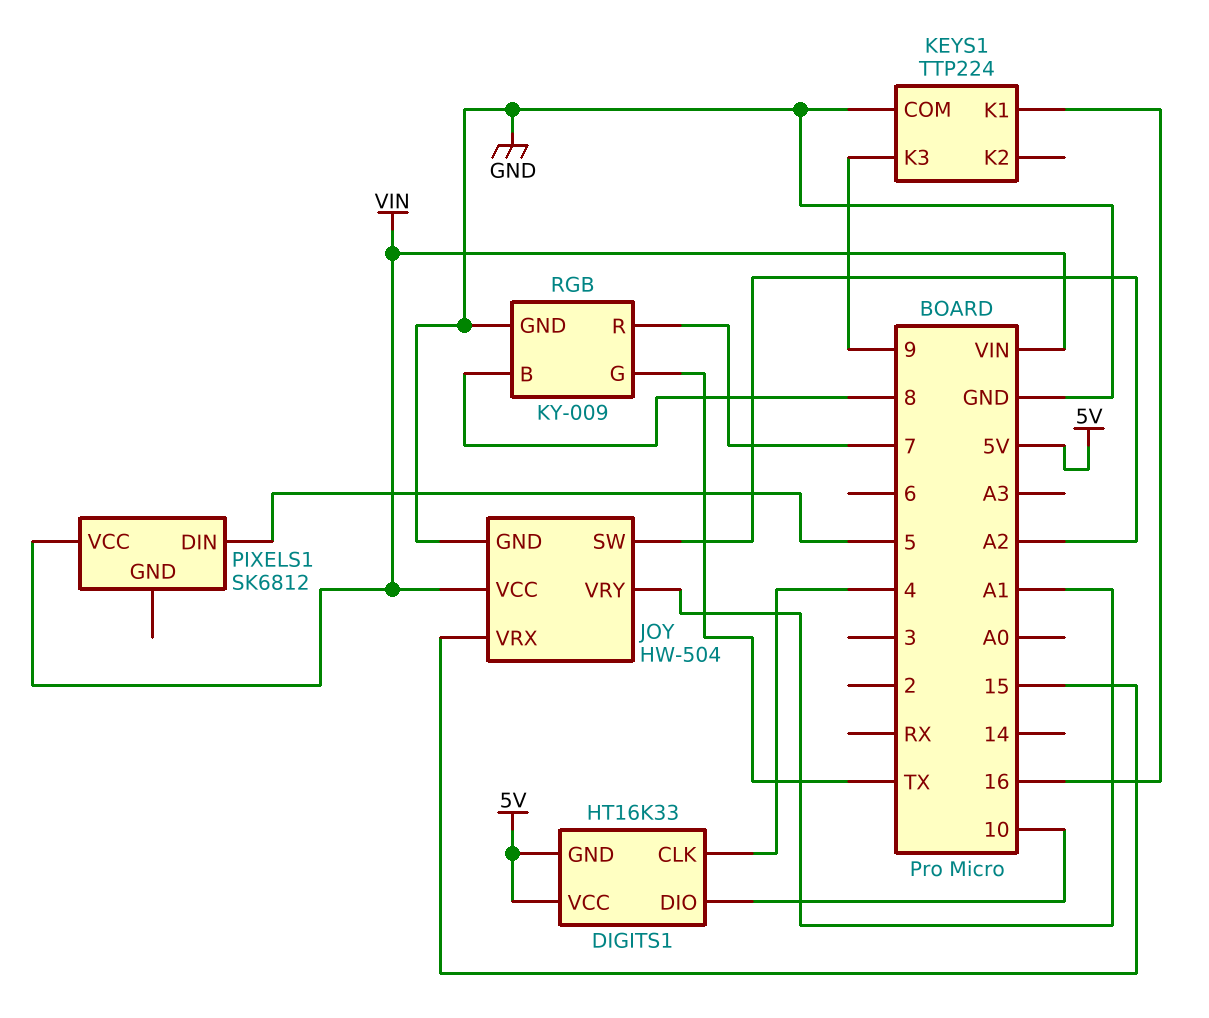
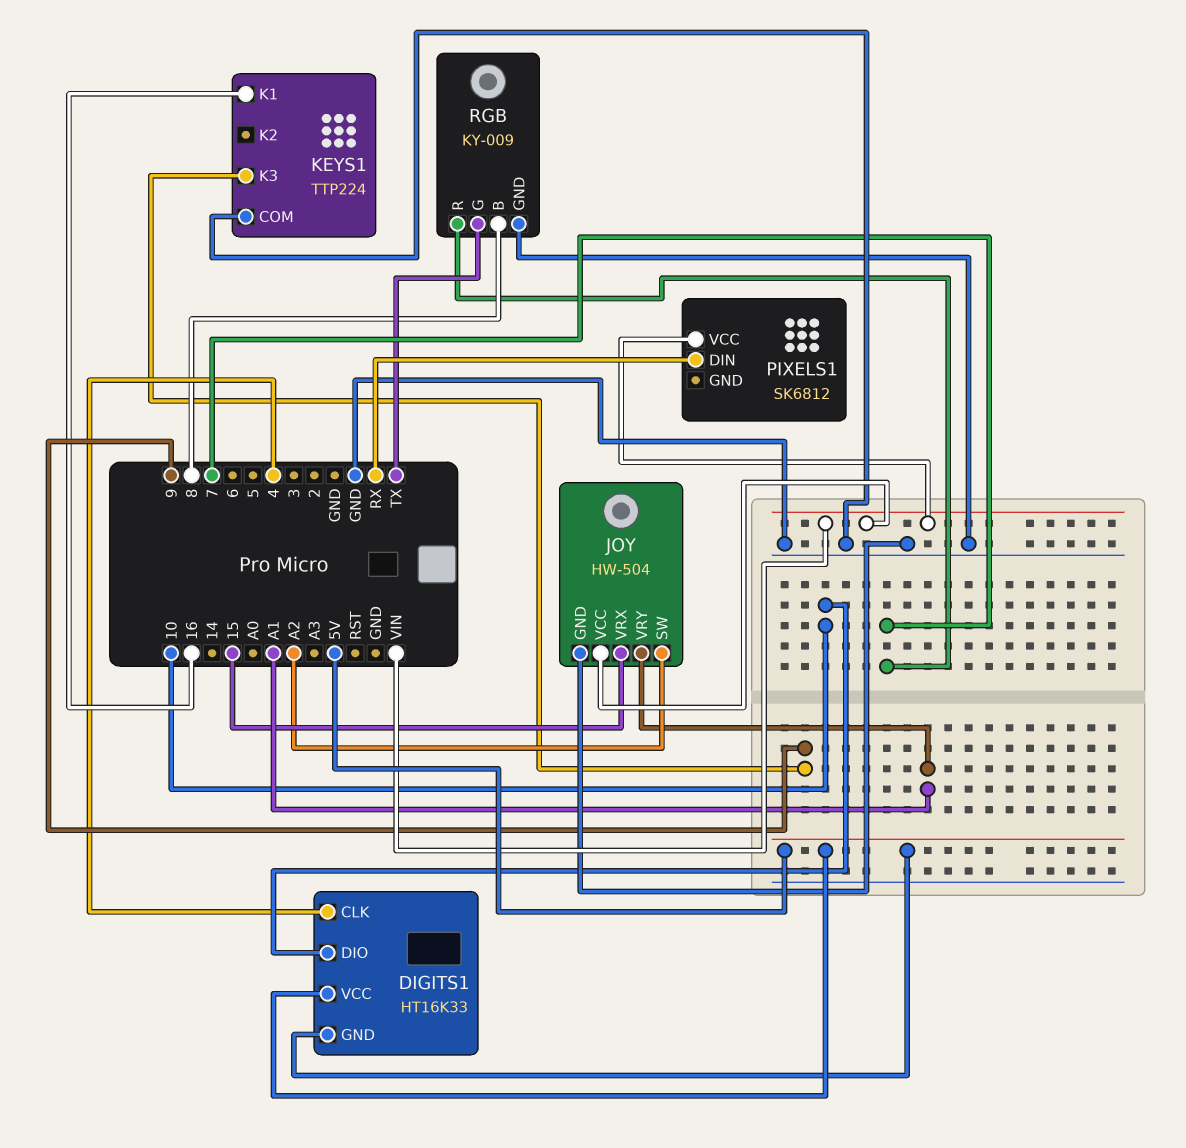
PIXELS1 pin DIN: 5 -> RX

